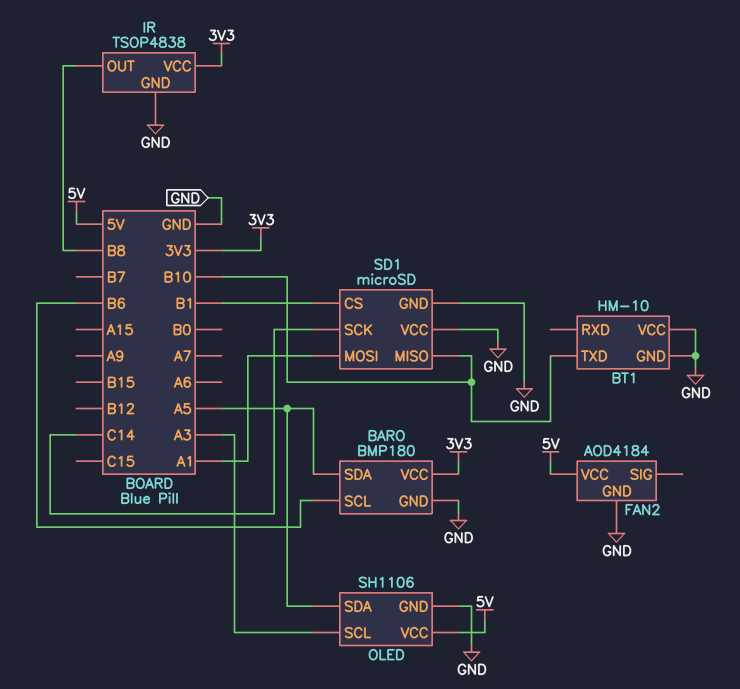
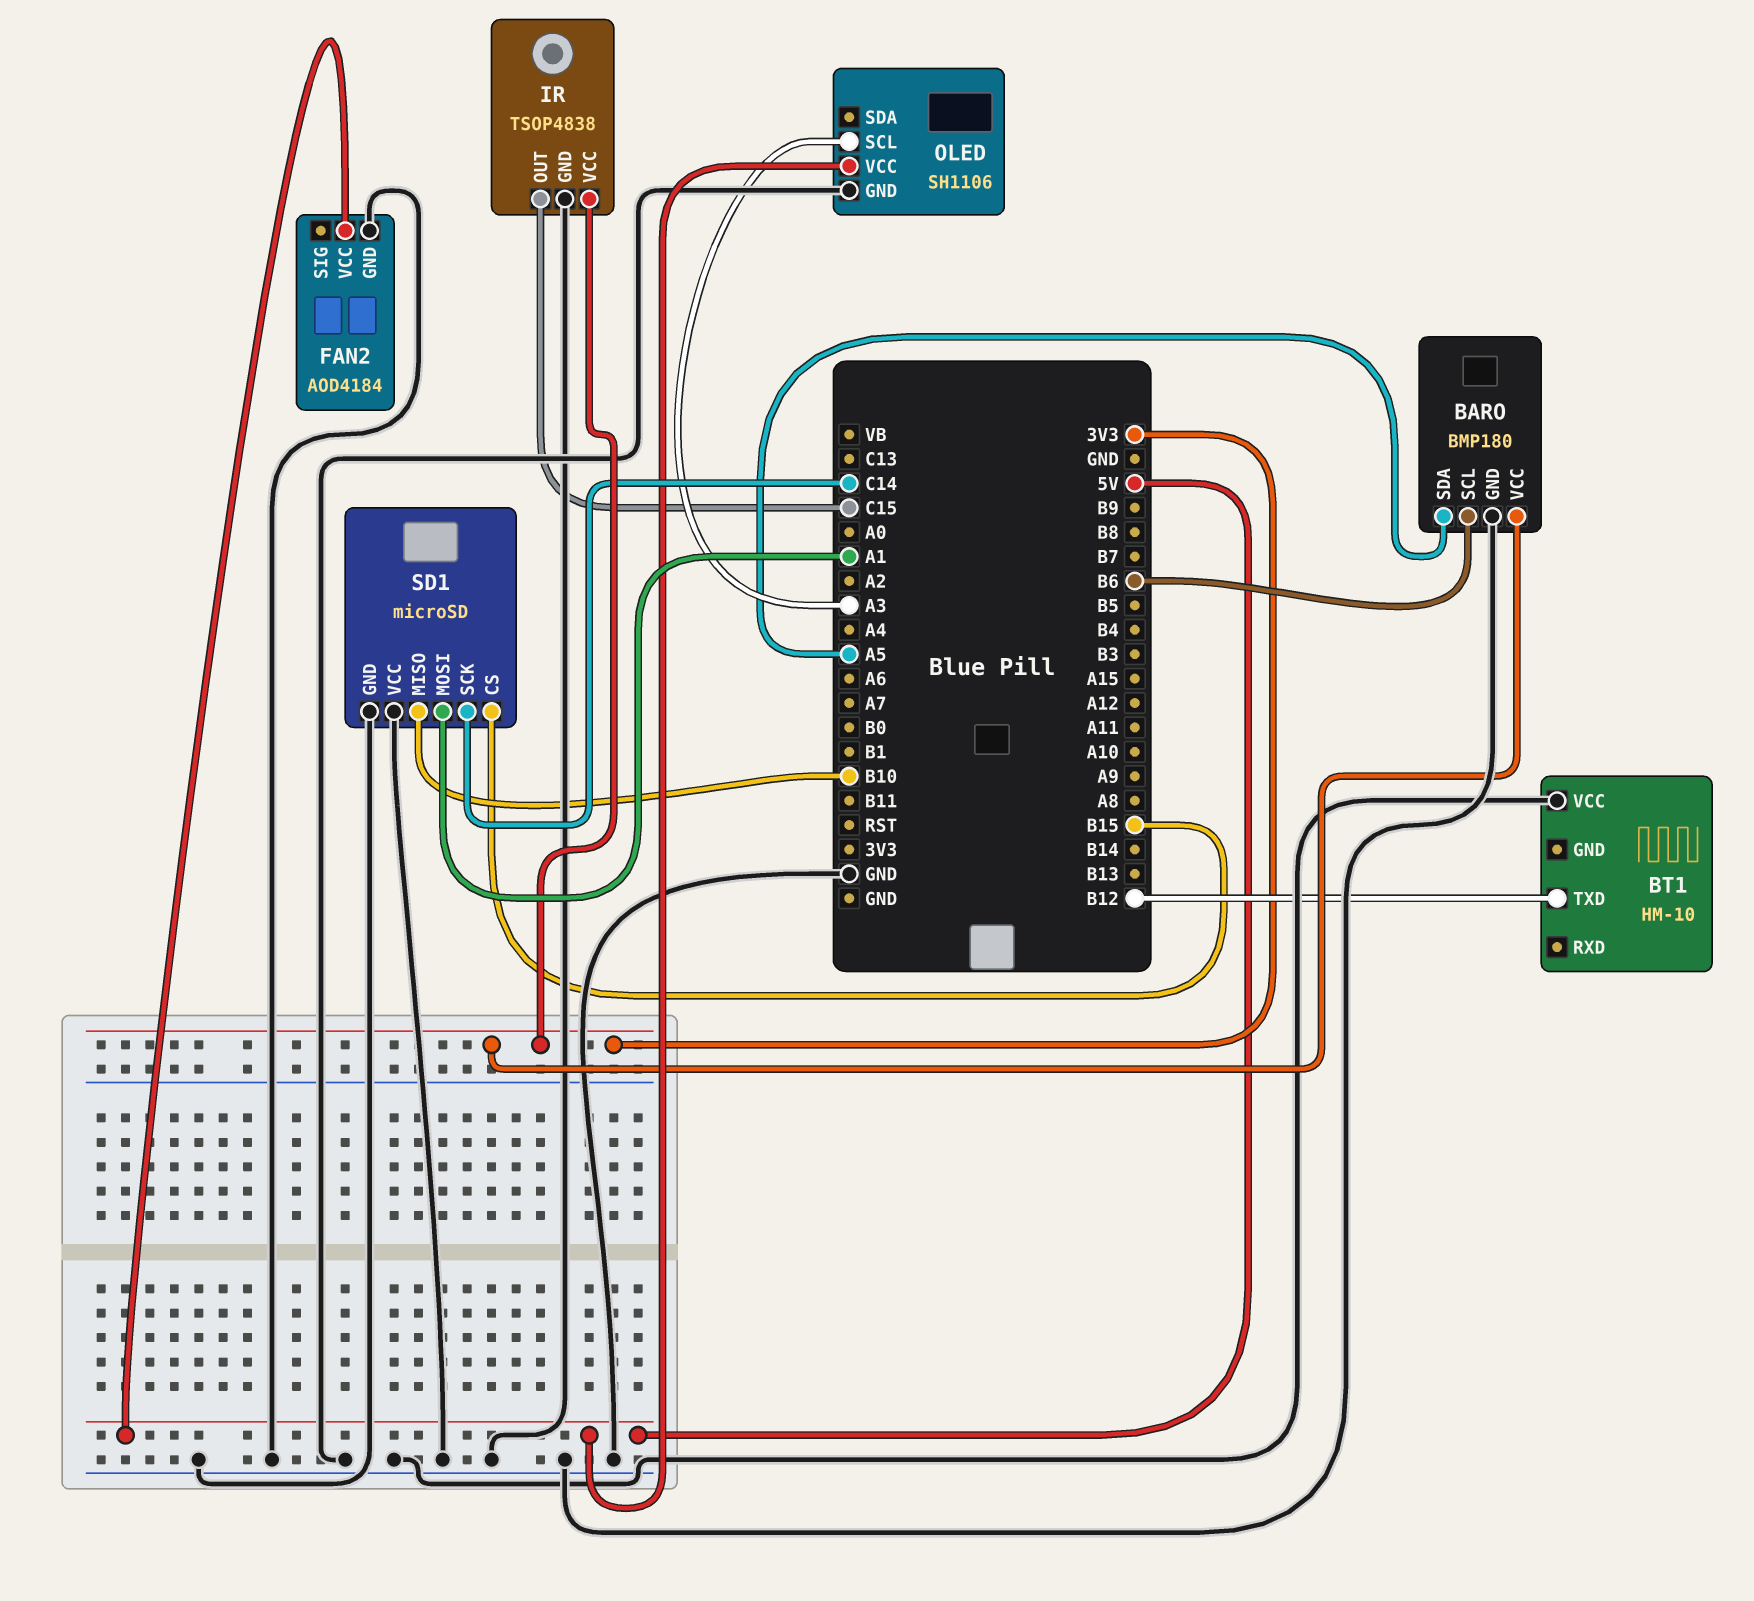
BT1 pin GND: GND -> none
BT1 pin TXD: B10 -> B12
IR pin OUT: B8 -> C15
OLED pin SDA: A5 -> none
SD1 pin CS: B1 -> B15

